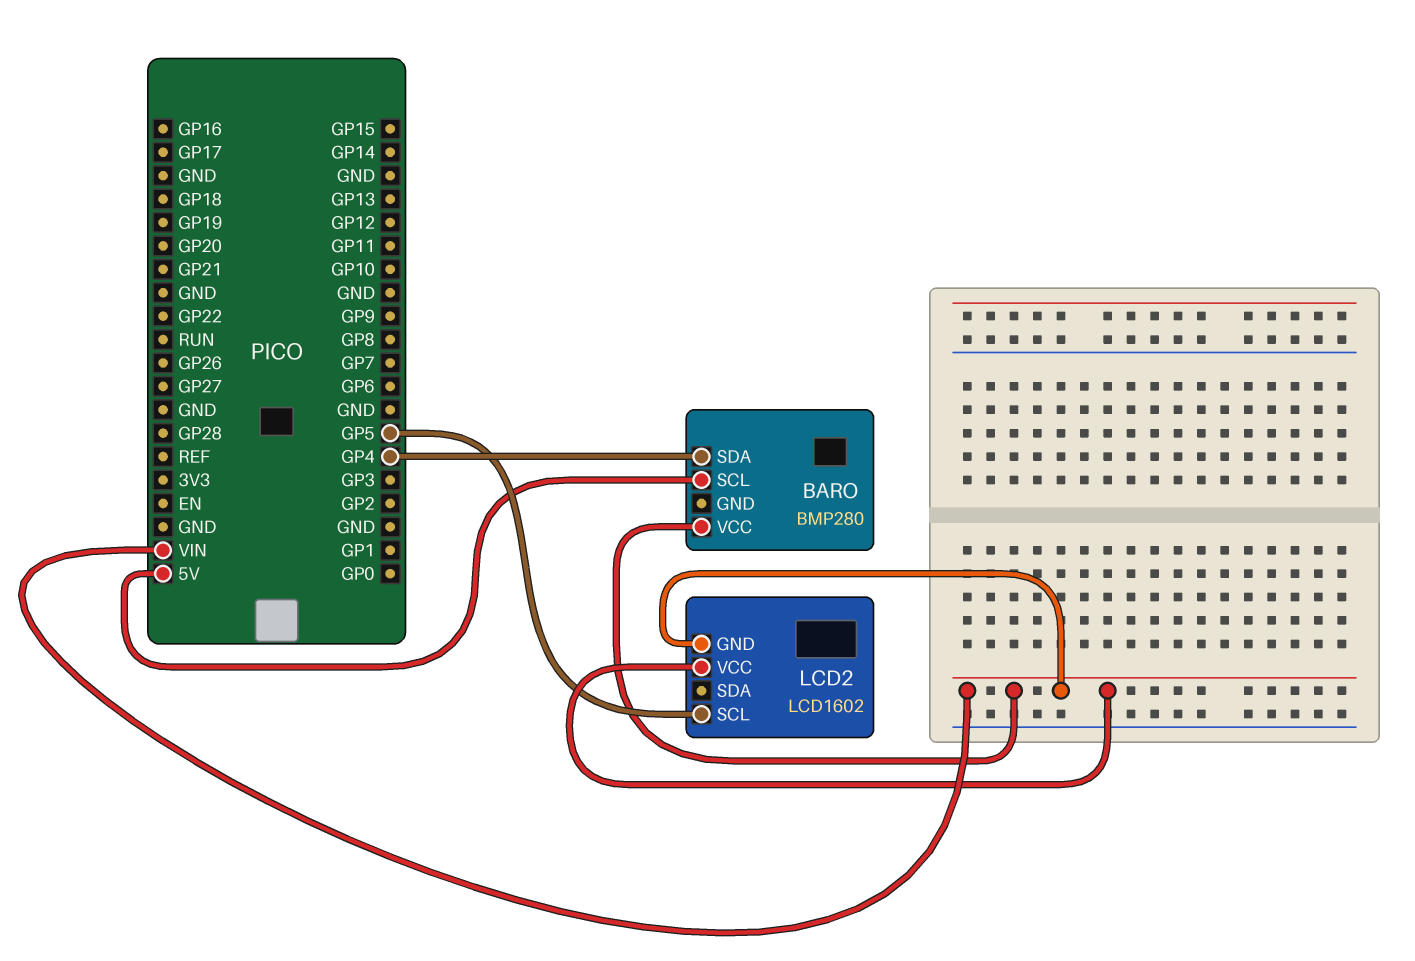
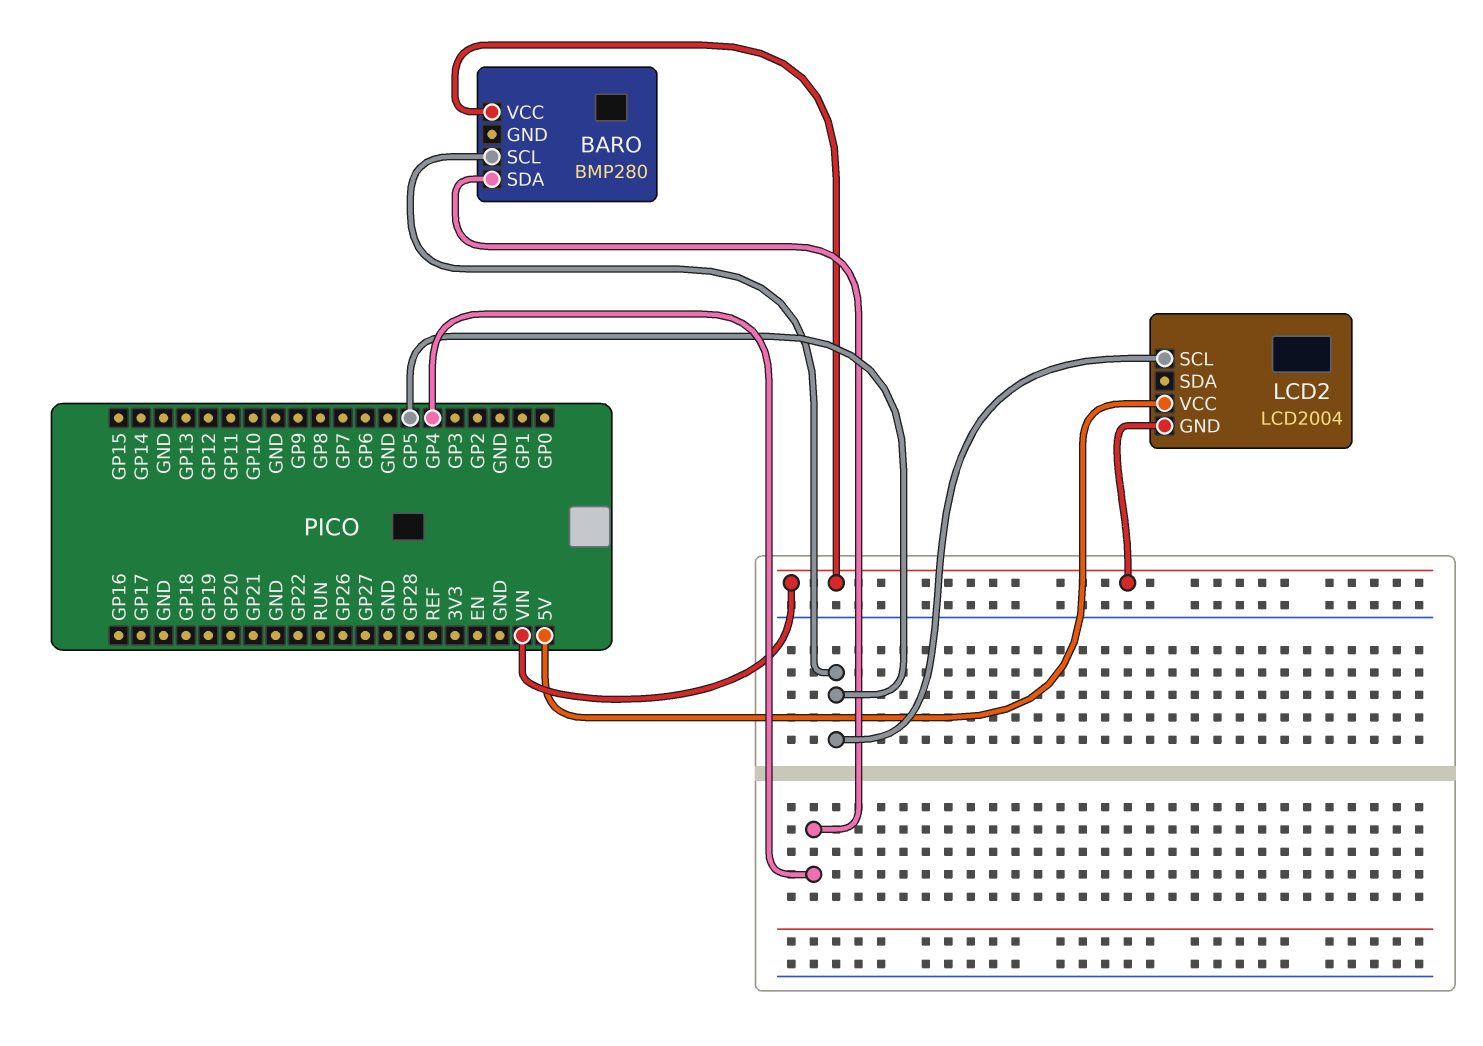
BARO pin SCL: 5V -> GP5
LCD2: LCD1602 -> LCD2004
LCD2 pin VCC: VIN -> 5V

